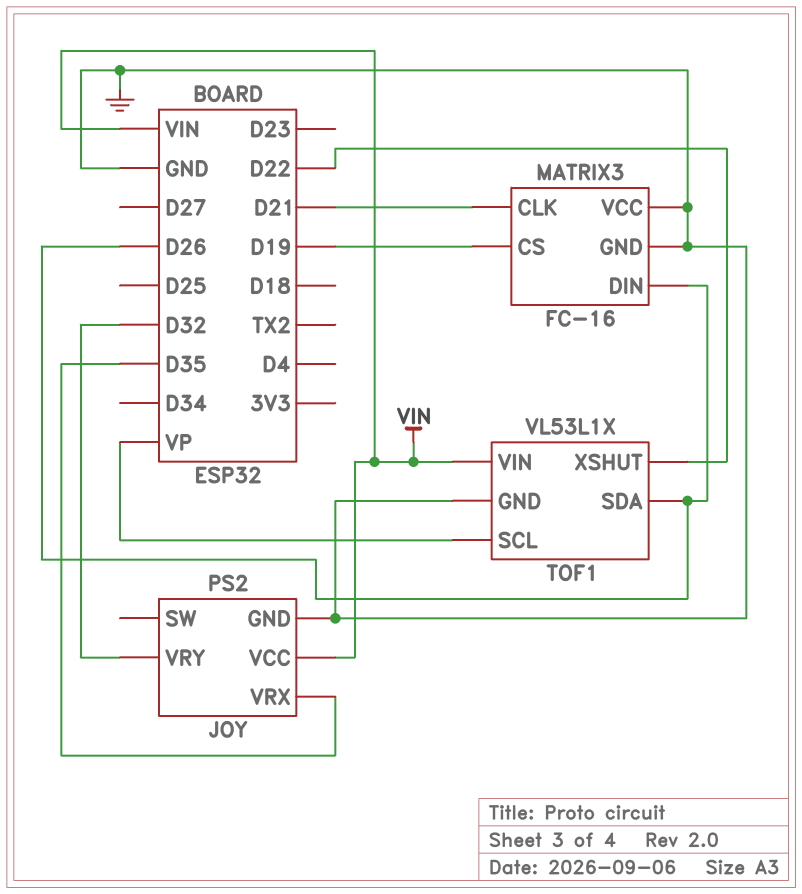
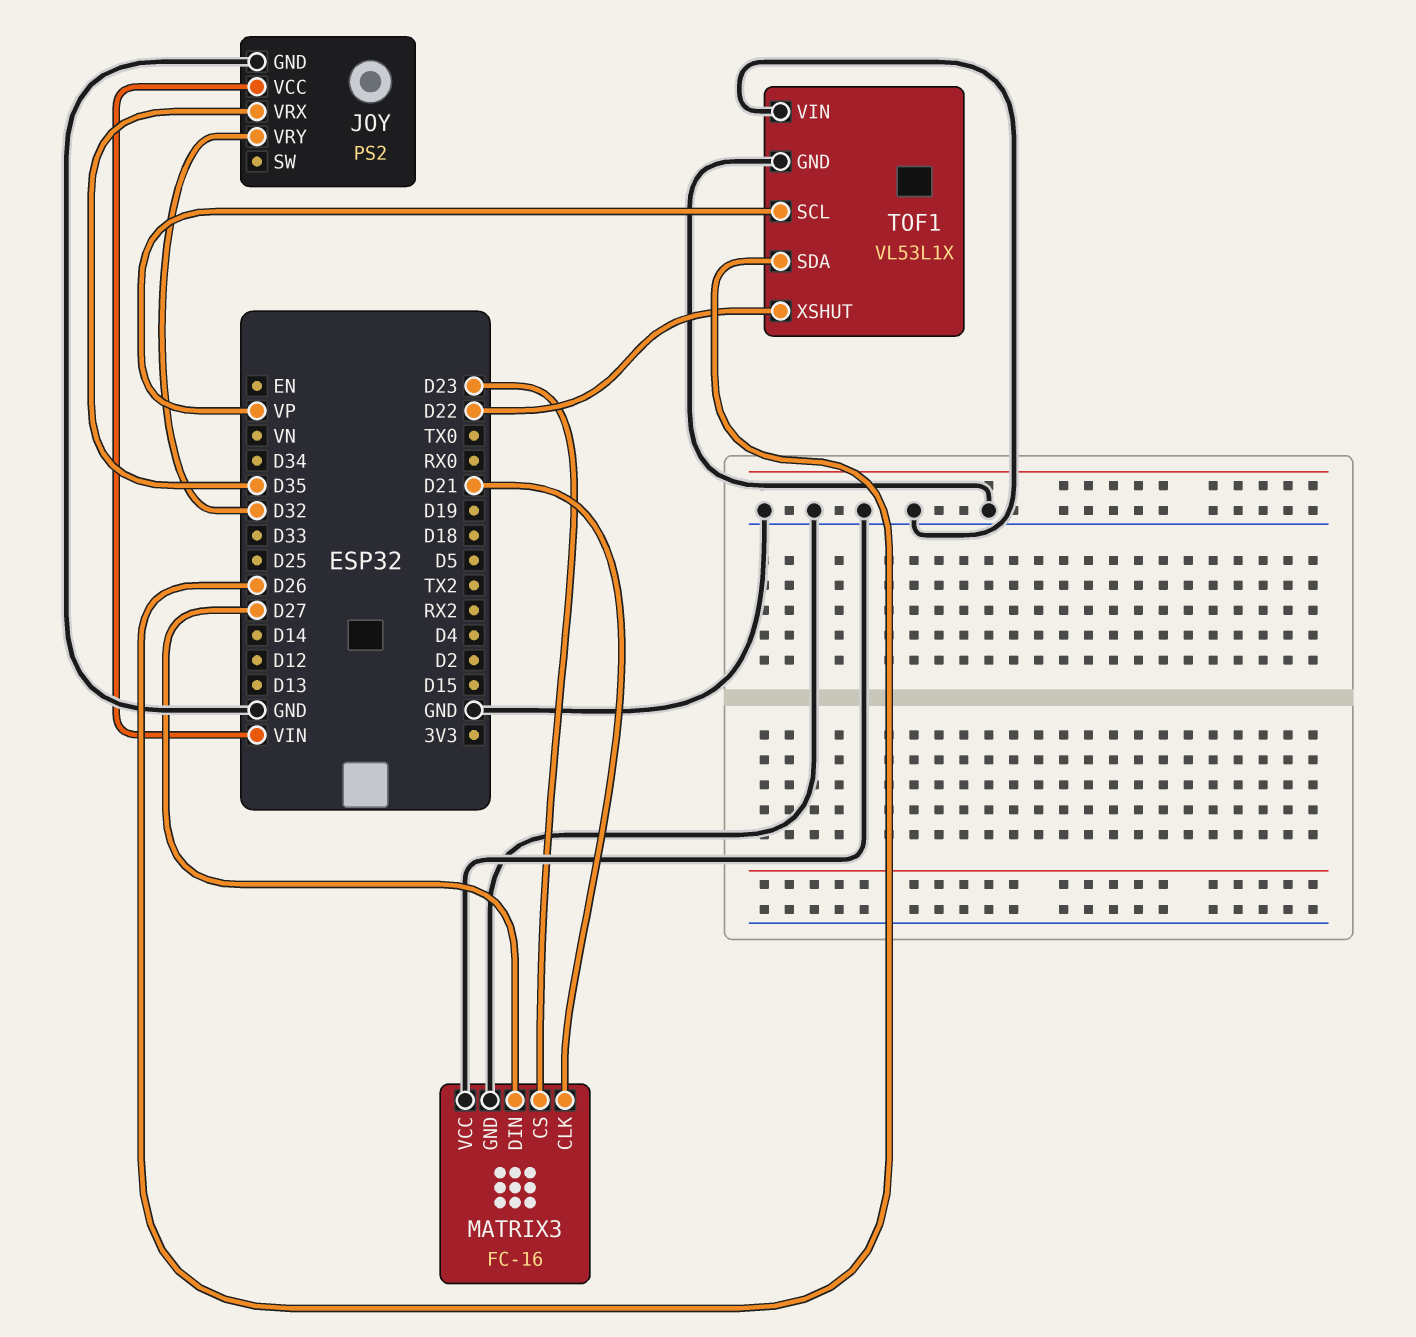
MATRIX3 pin CS: D19 -> D23
MATRIX3 pin DIN: D26 -> D27
TOF1 pin VIN: VIN -> GND

